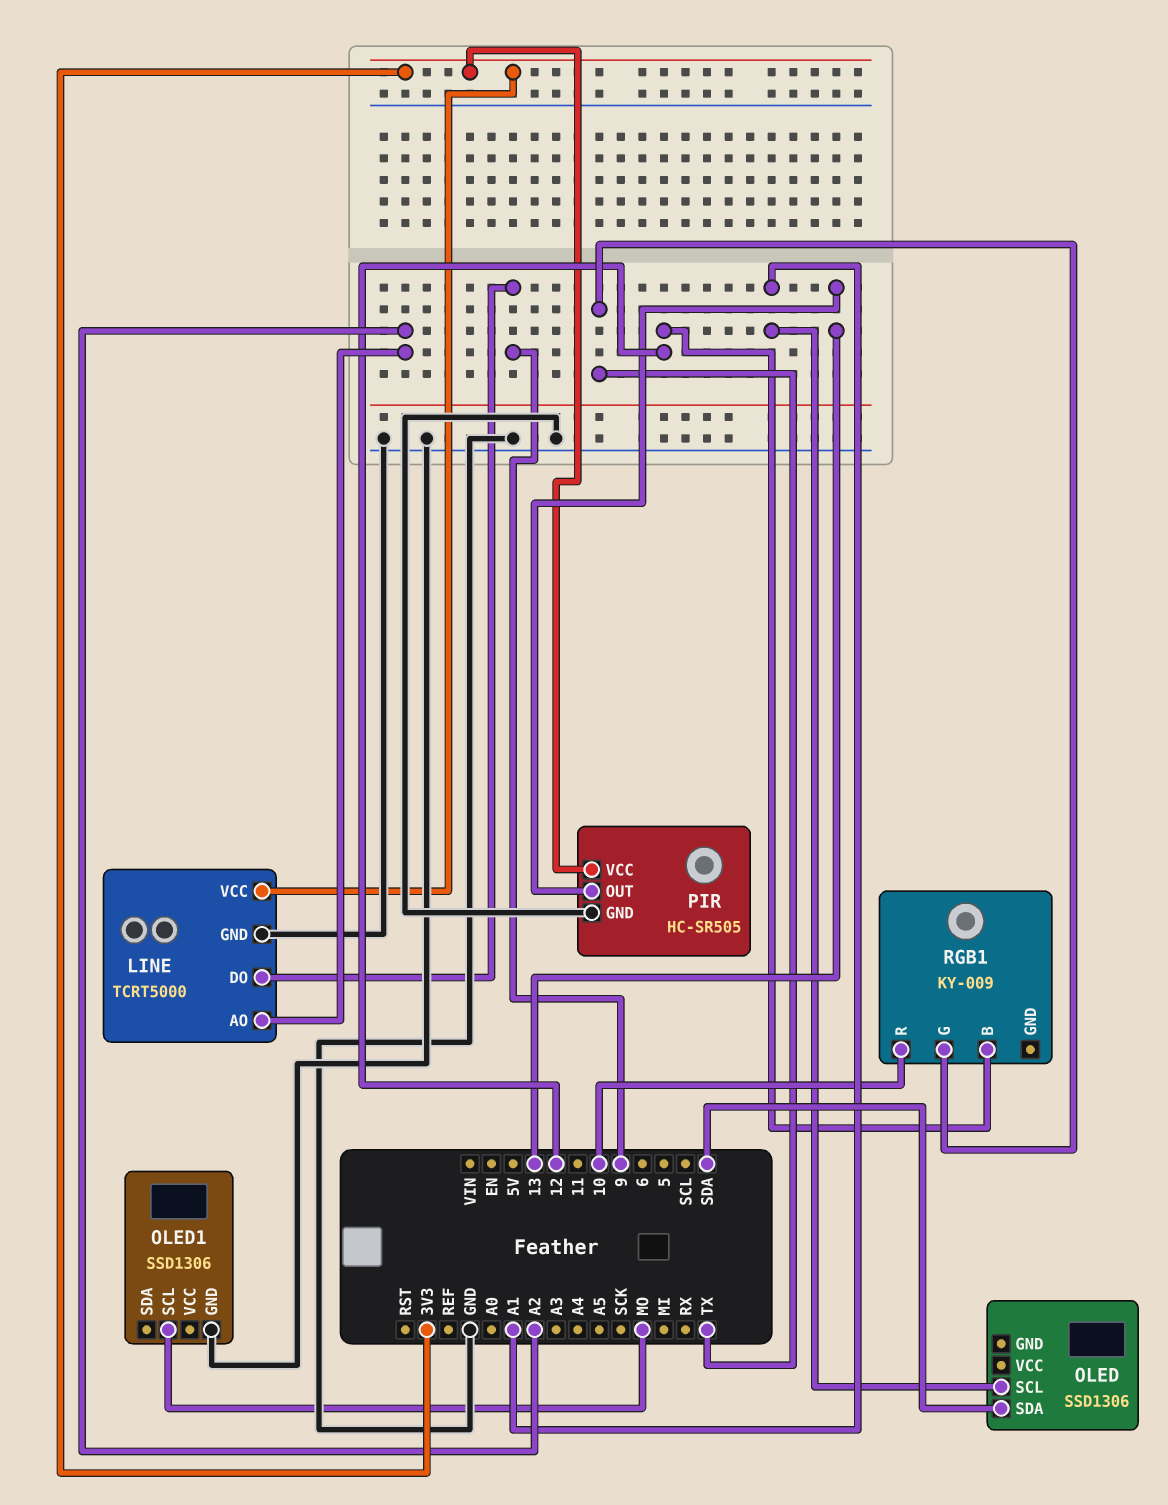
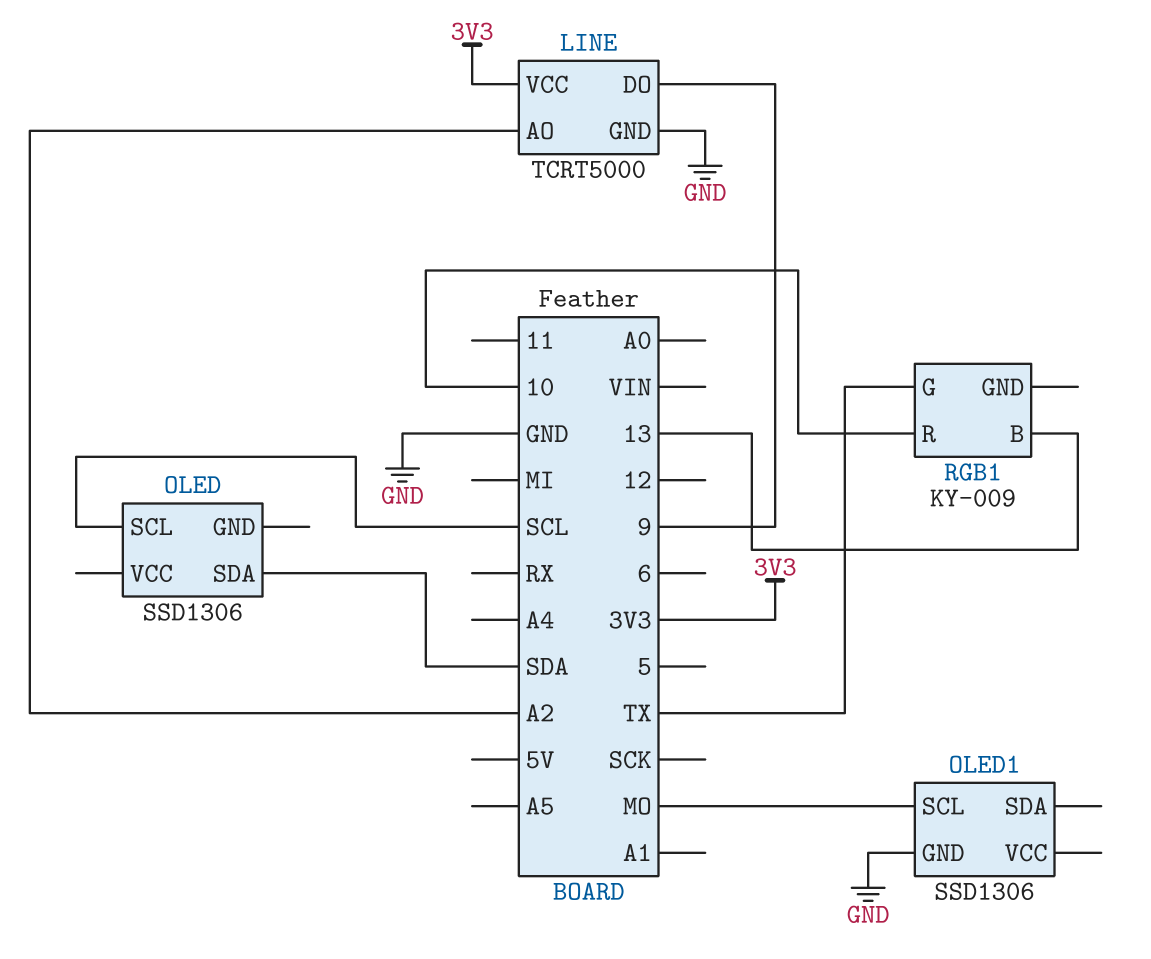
OLED pin SCL: A1 -> SCL
PIR: HC-SR505 -> none
PIR pin GND: GND -> none
PIR pin OUT: 13 -> none
PIR pin VCC: 3V3 -> none
RGB1 pin B: 12 -> 13

